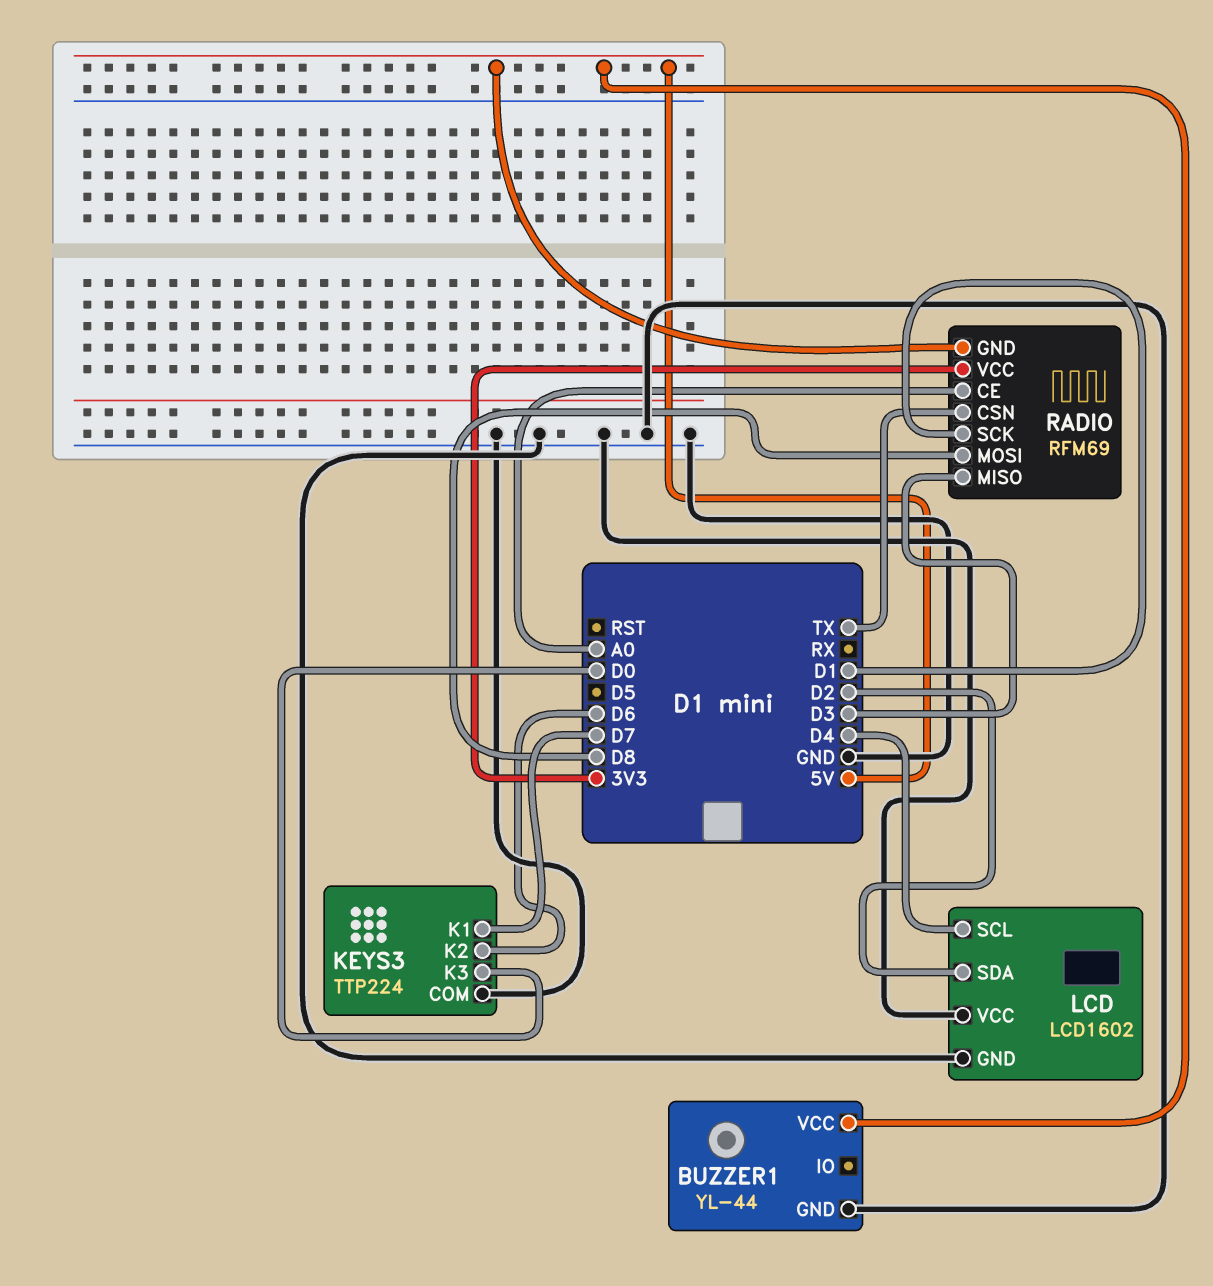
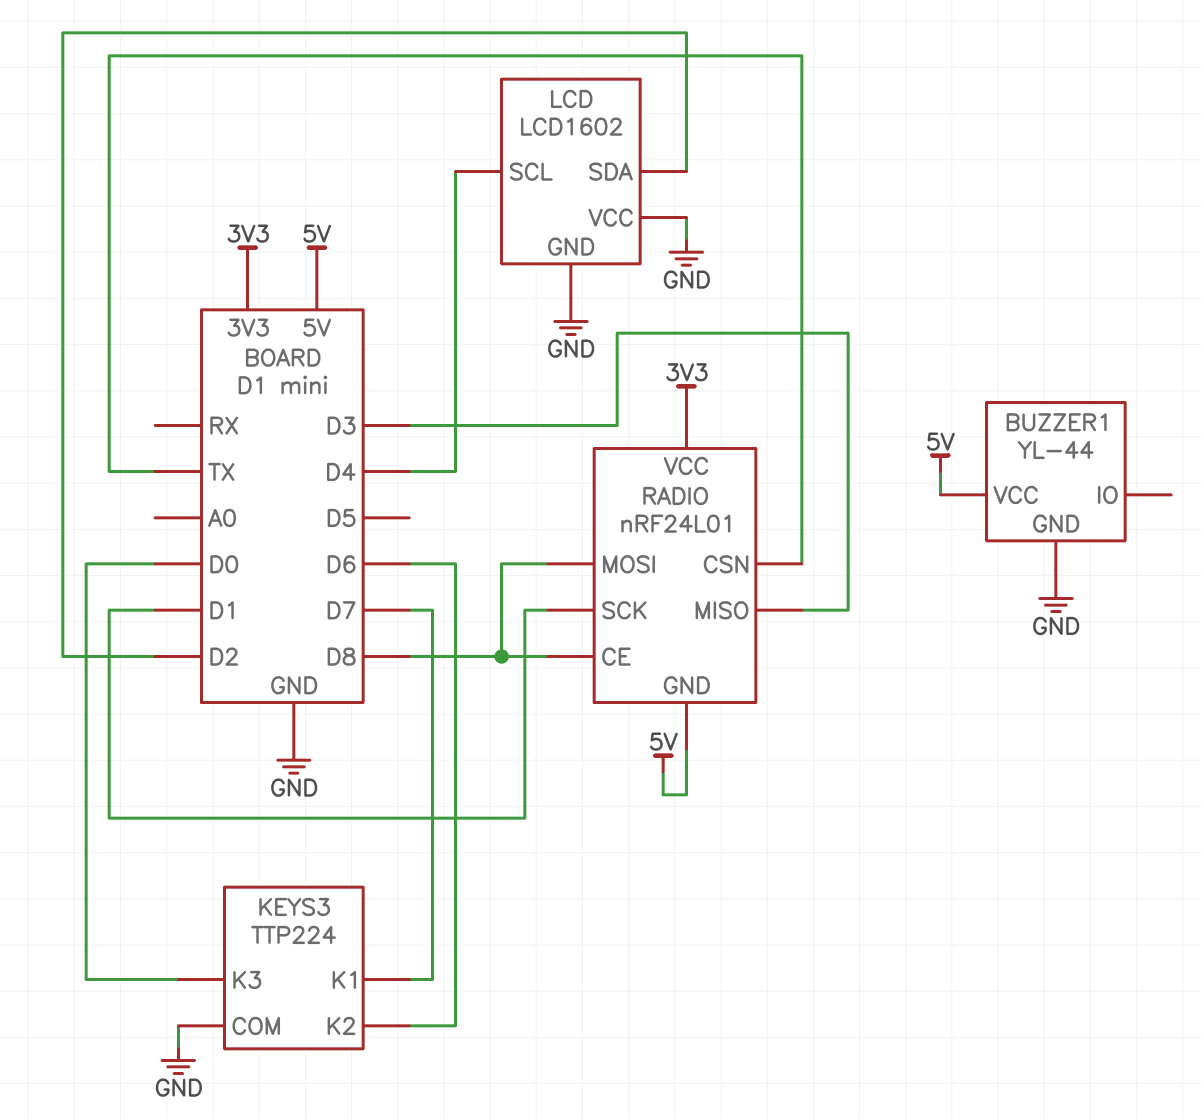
RADIO: RFM69 -> nRF24L01
RADIO pin CE: A0 -> D8

